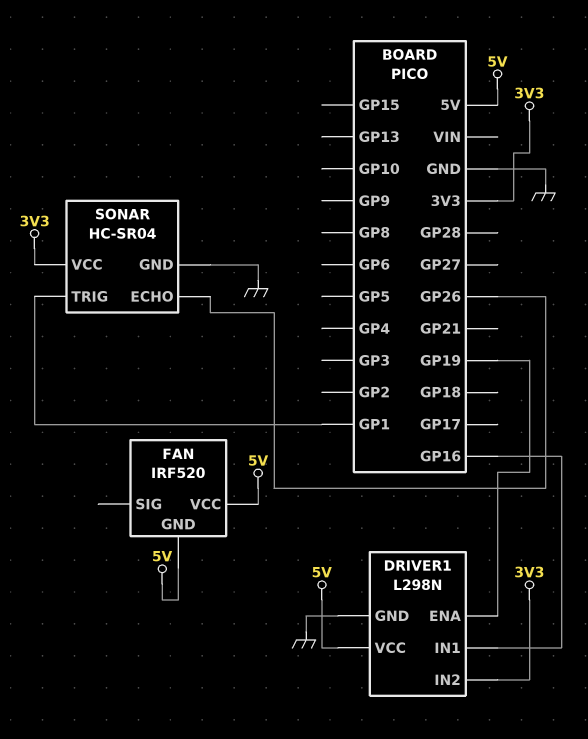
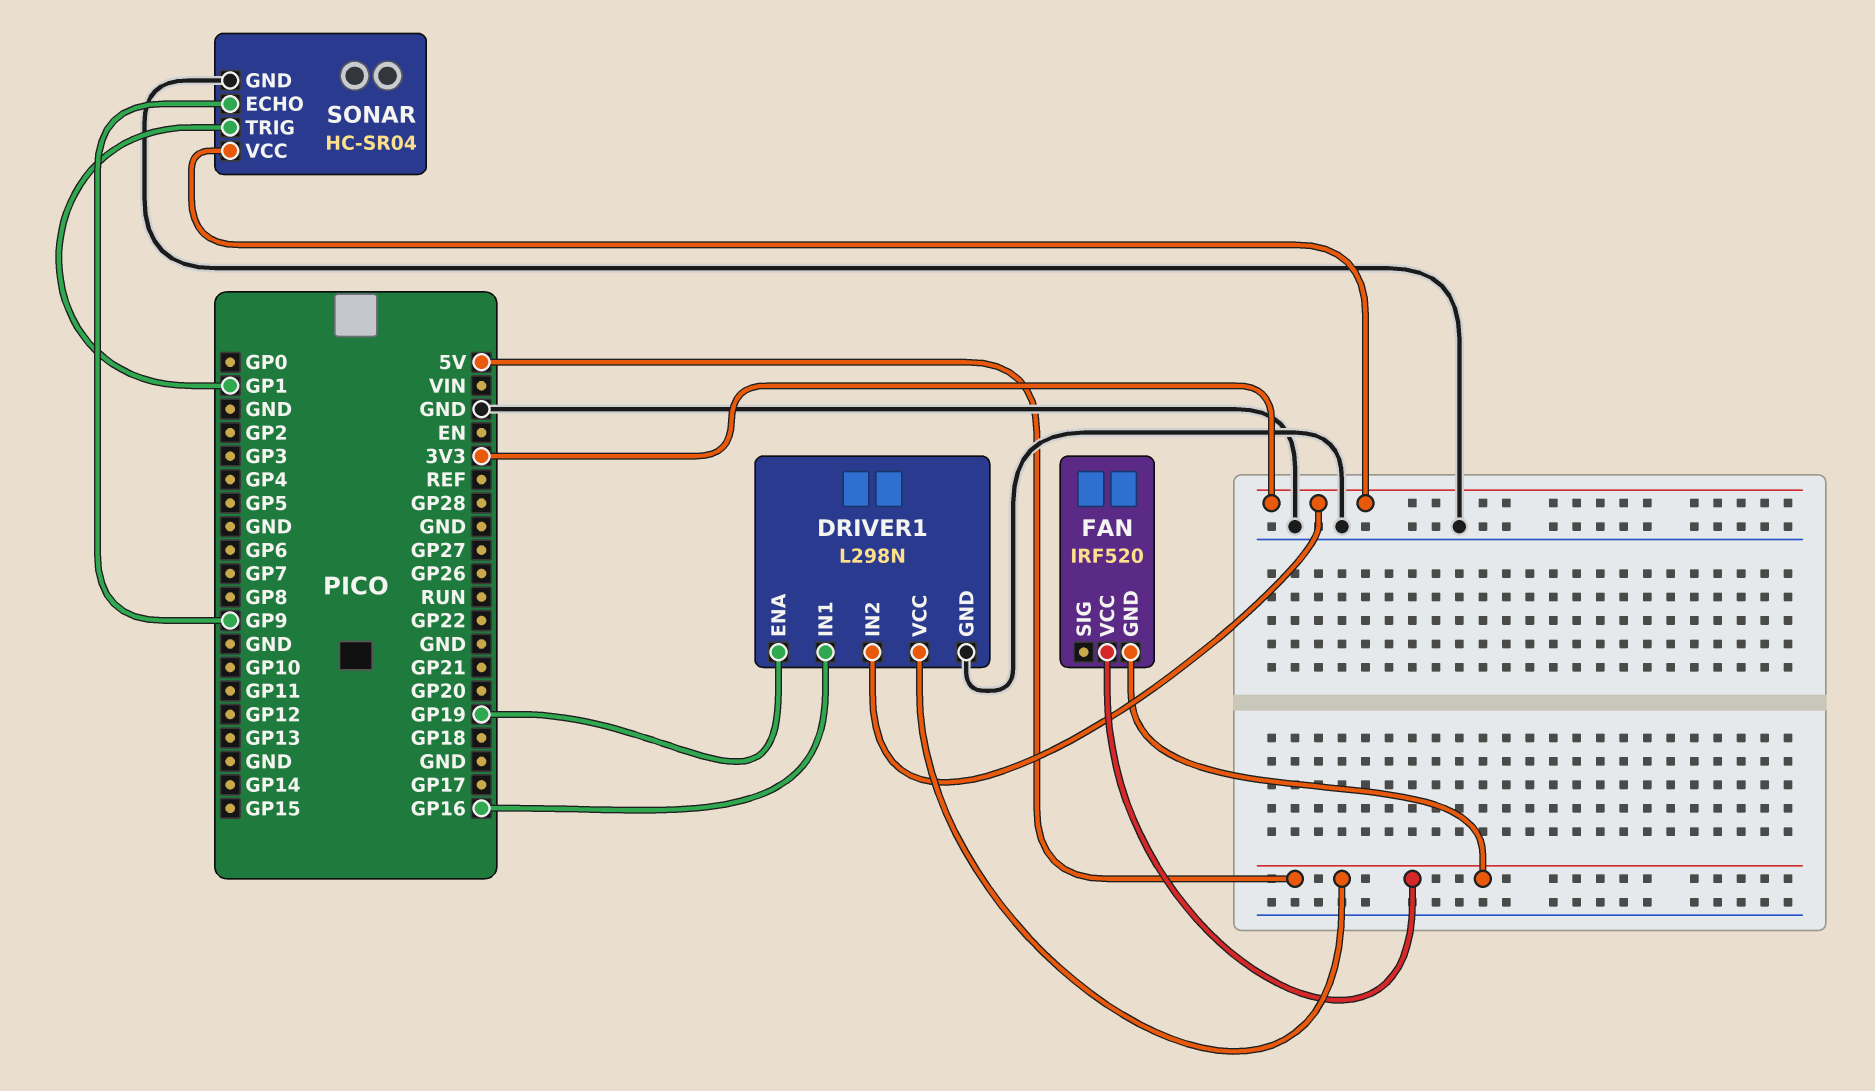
SONAR pin ECHO: GP26 -> GP9

